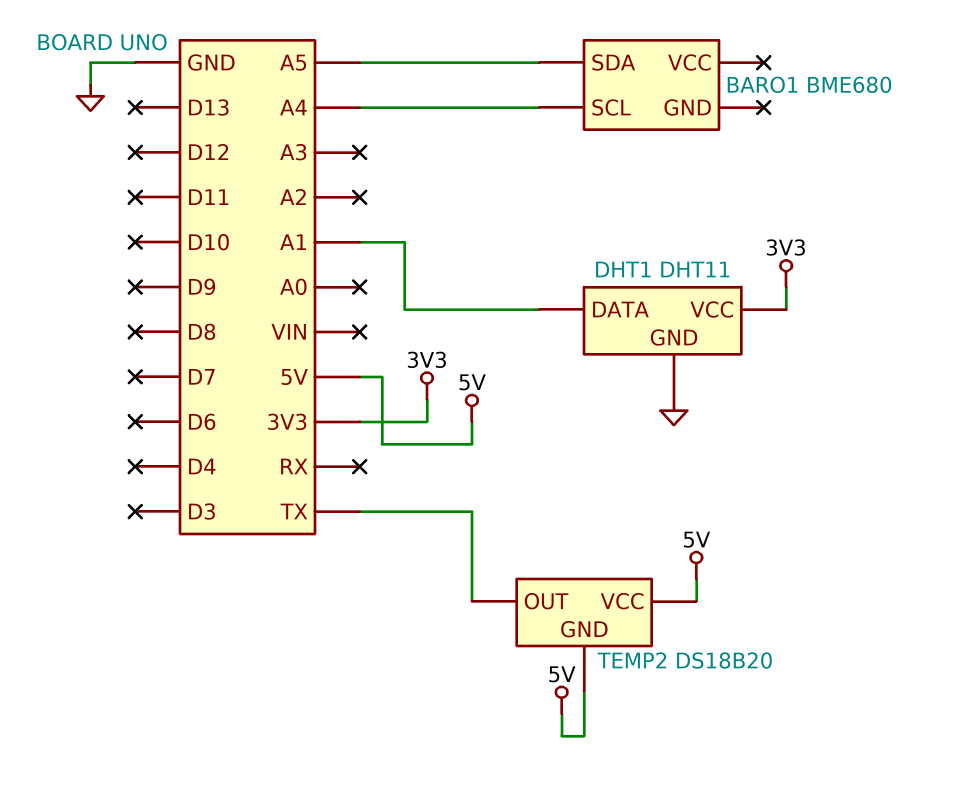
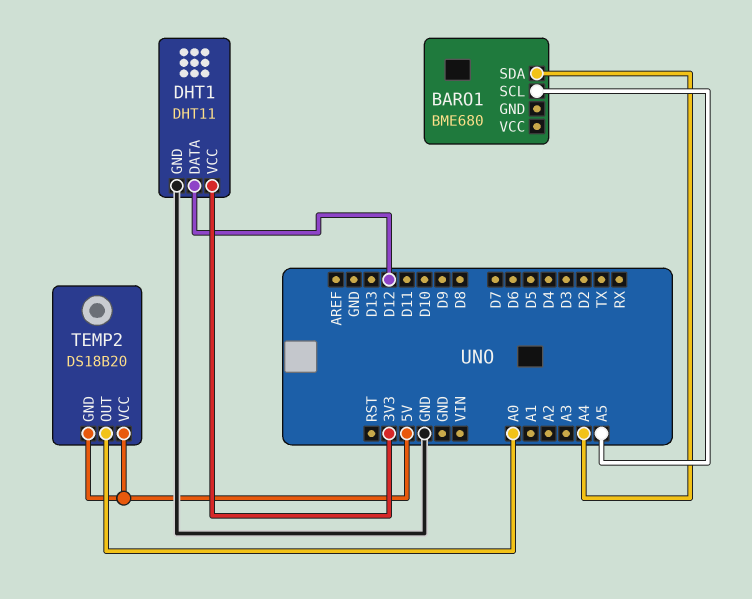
BARO1 pin SCL: A4 -> A5
BARO1 pin SDA: A5 -> A4
DHT1 pin DATA: A1 -> D12
TEMP2 pin OUT: TX -> A0

